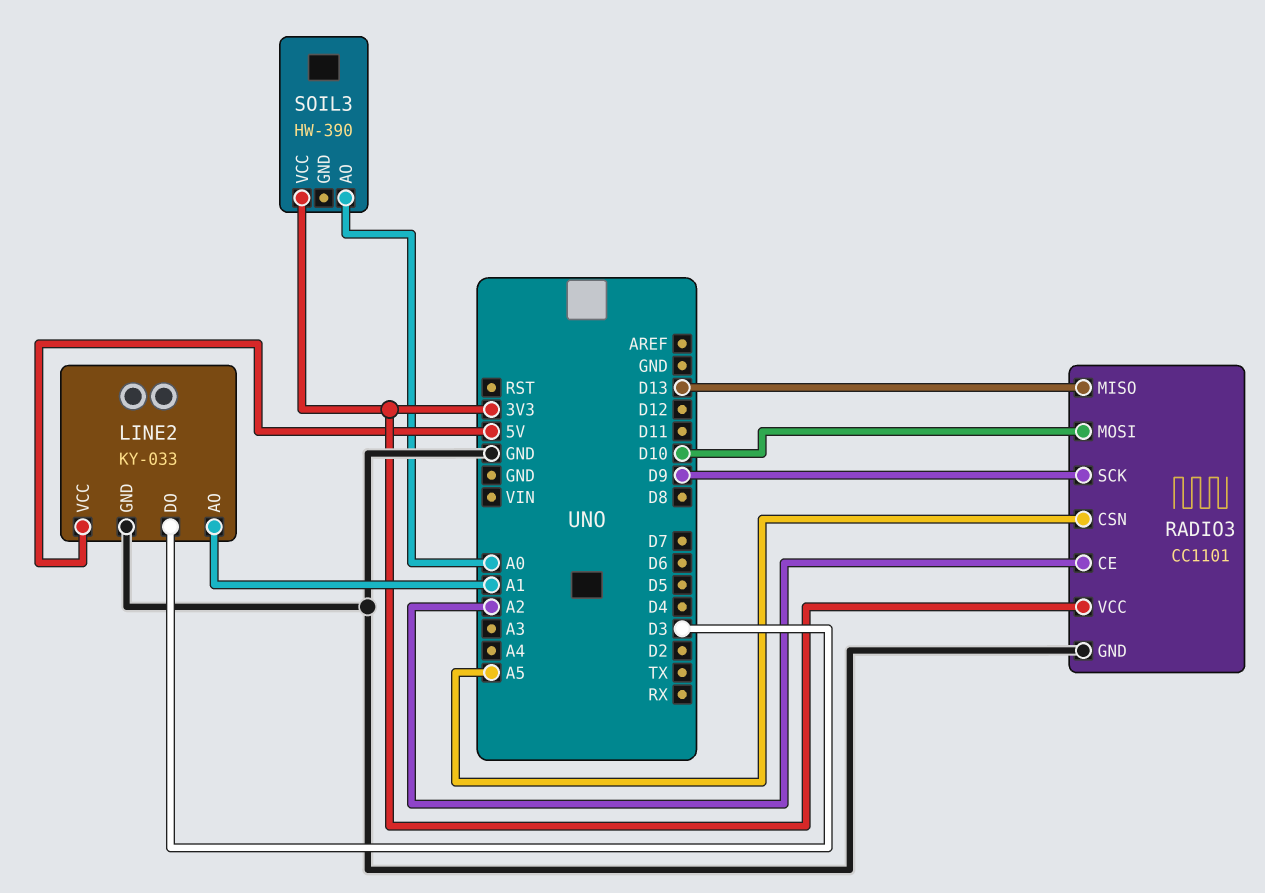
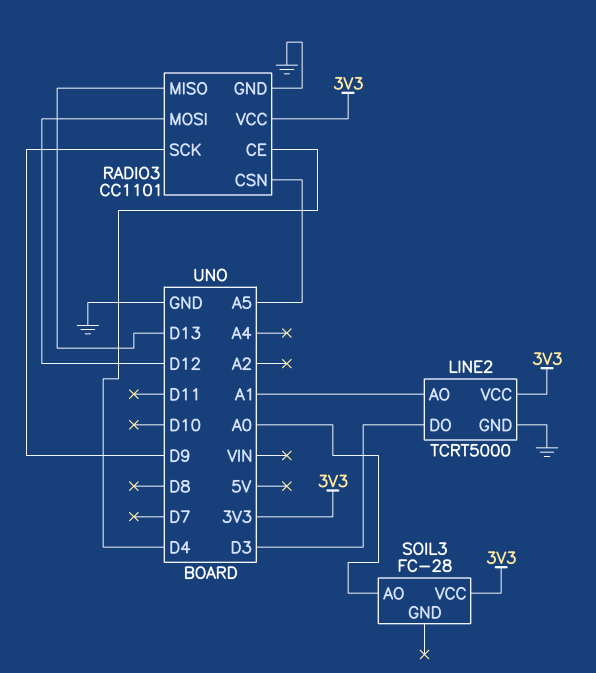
LINE2: KY-033 -> TCRT5000
LINE2 pin VCC: 5V -> 3V3
RADIO3 pin CE: A2 -> D4
RADIO3 pin MOSI: D10 -> D12
SOIL3: HW-390 -> FC-28

